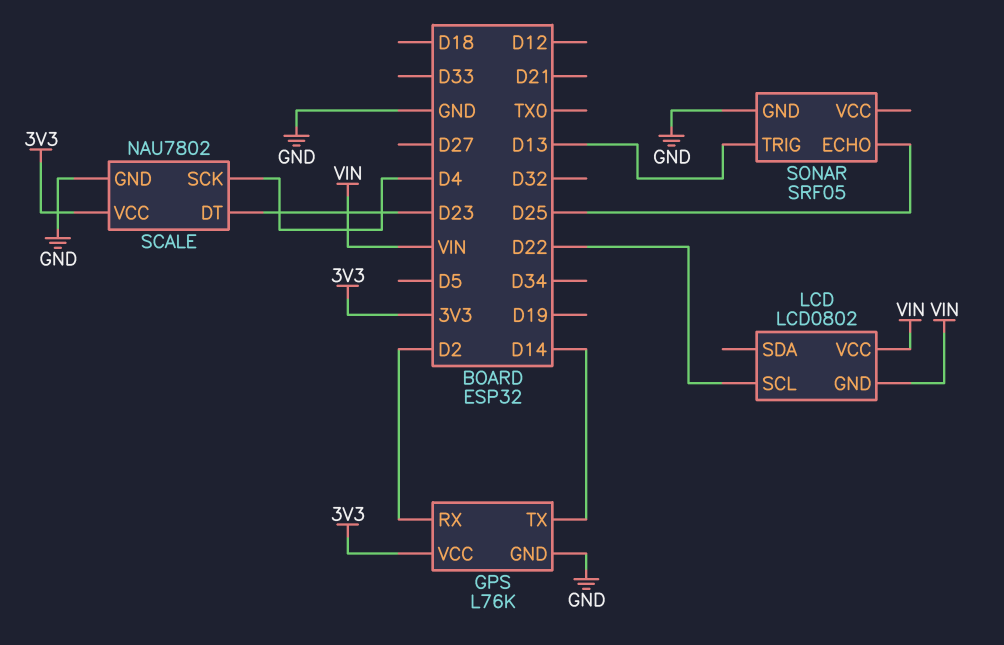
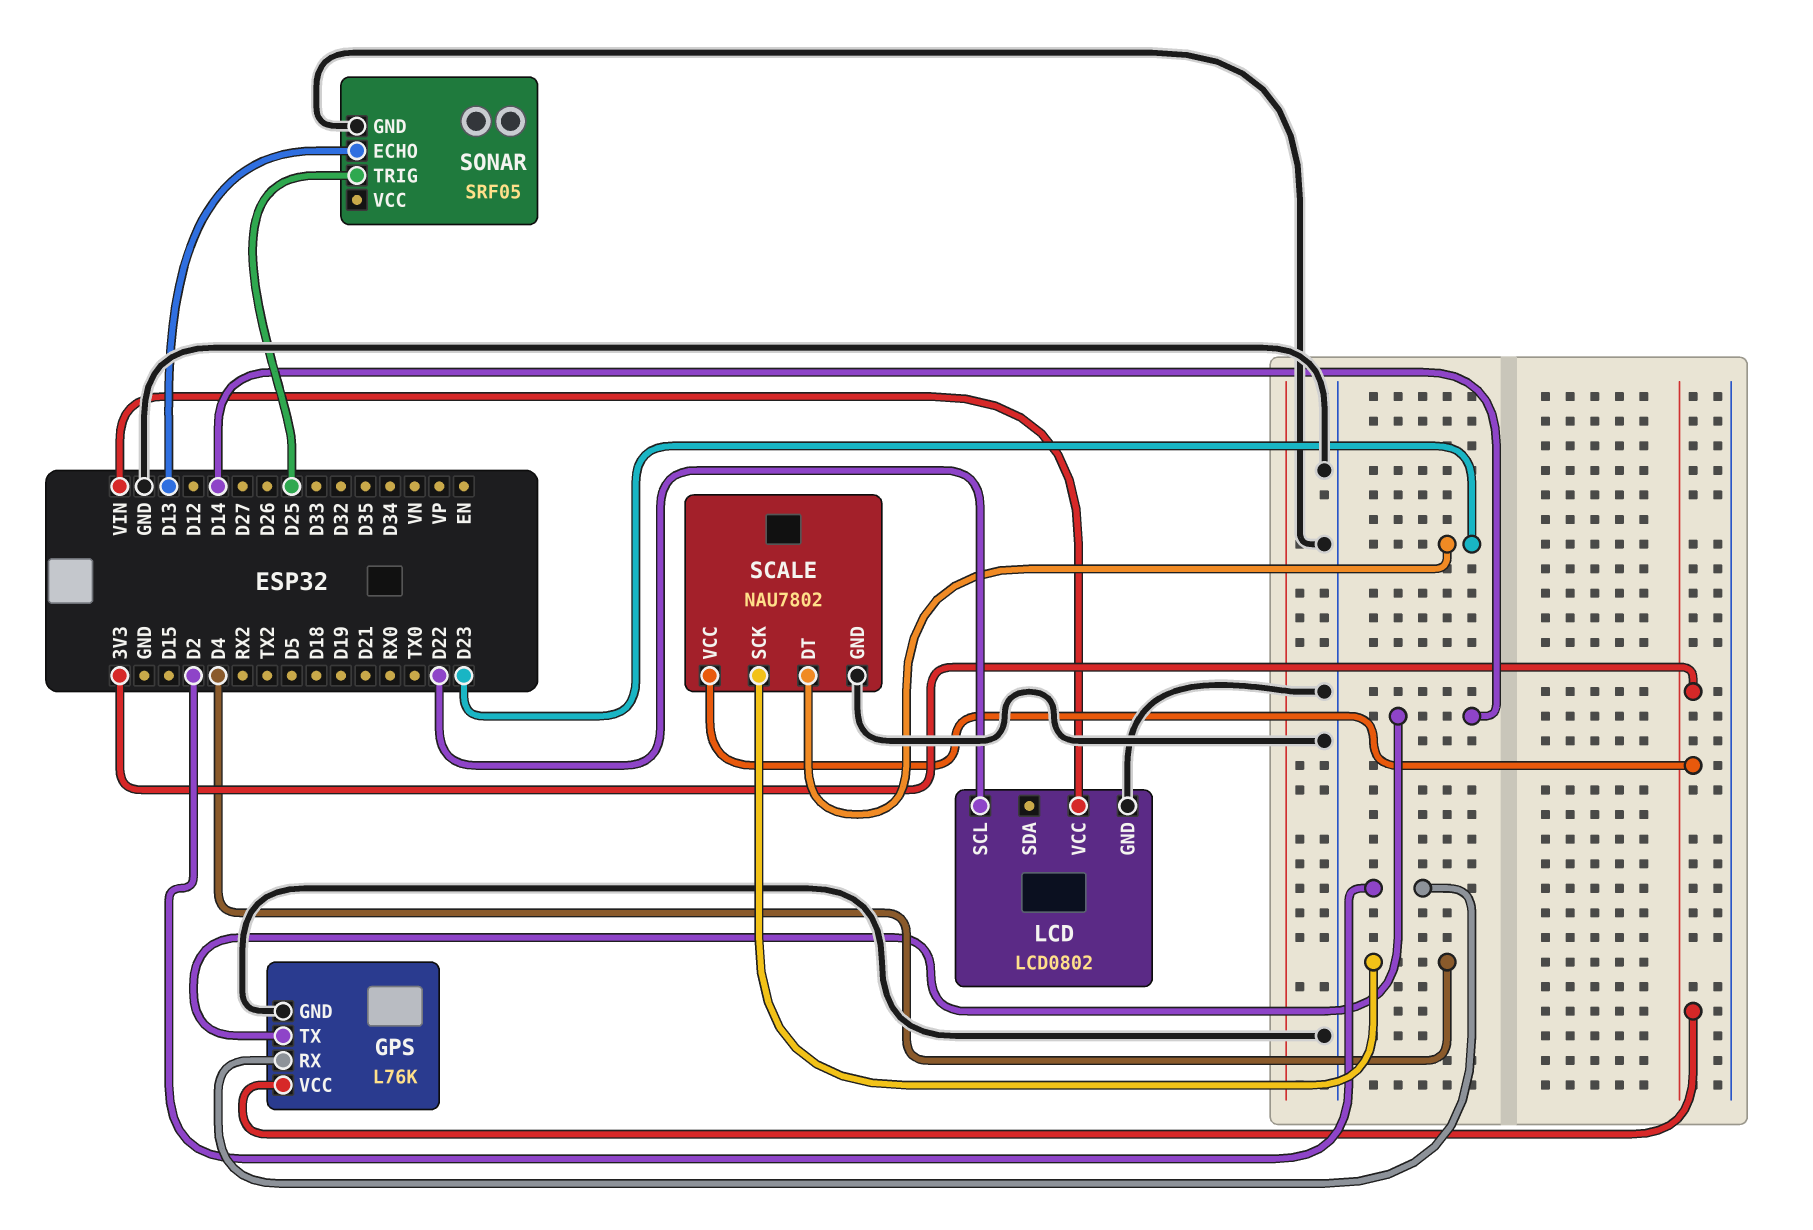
LCD pin GND: VIN -> GND
SONAR pin ECHO: D25 -> D13
SONAR pin TRIG: D13 -> D25

